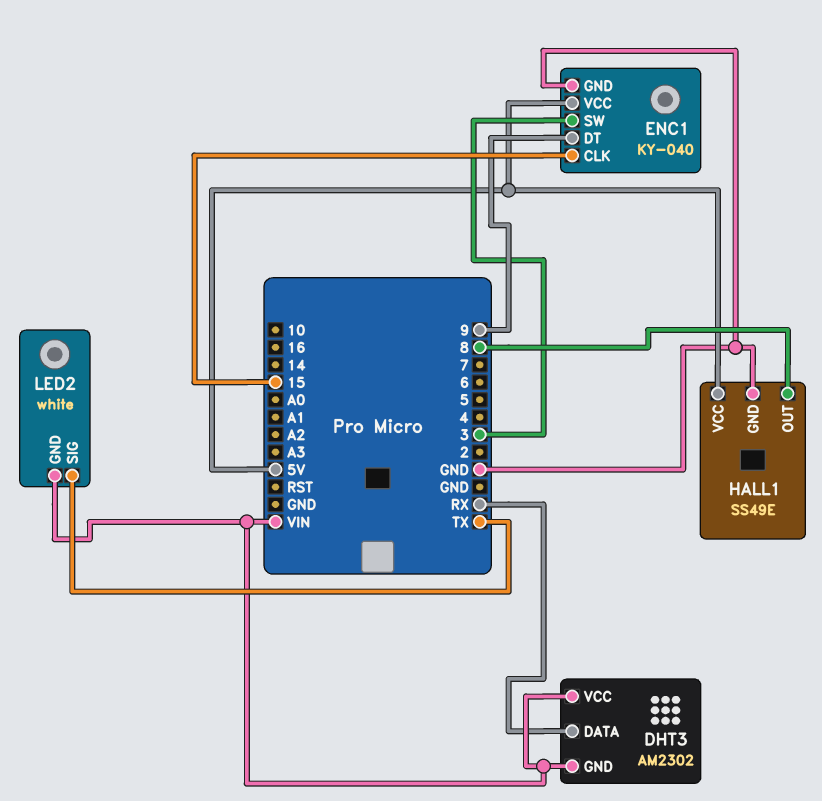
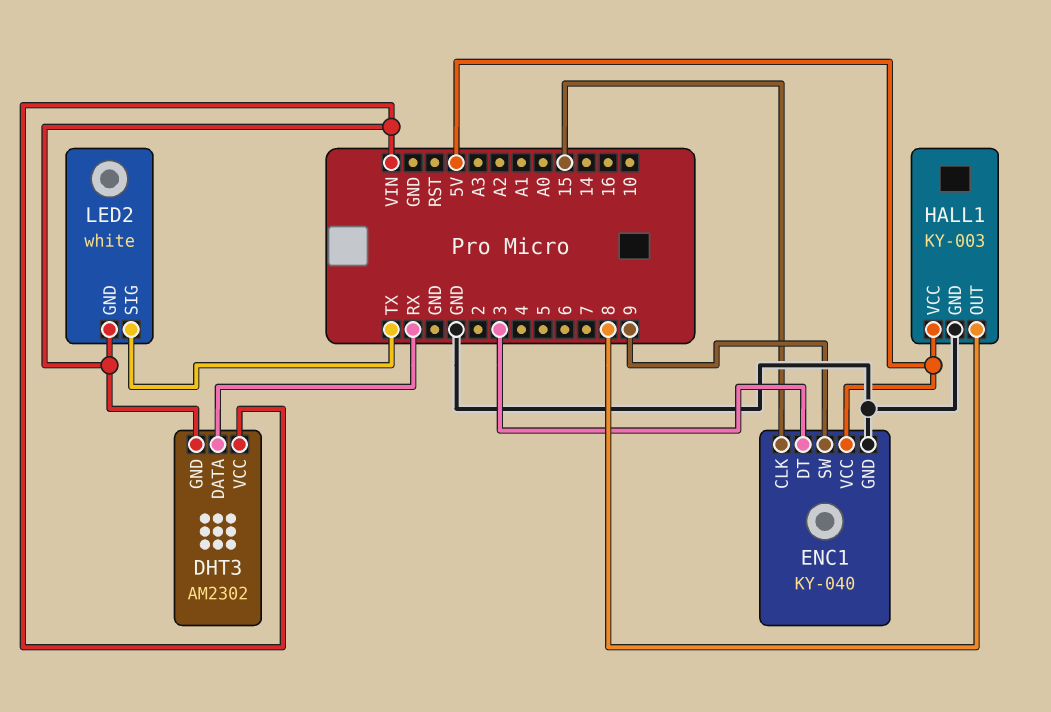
ENC1 pin DT: 9 -> 3
ENC1 pin SW: 3 -> 9
HALL1: SS49E -> KY-003

